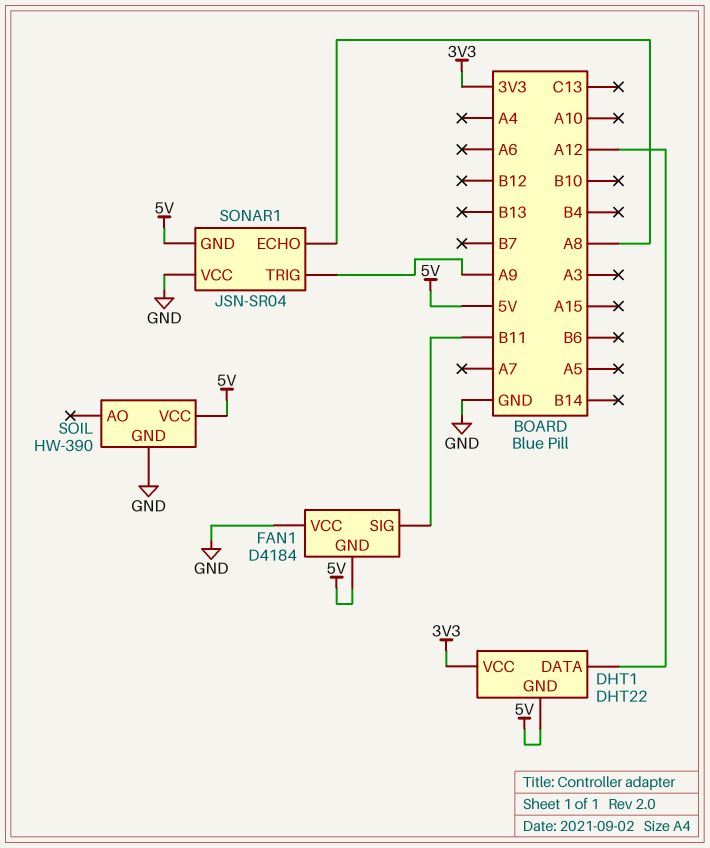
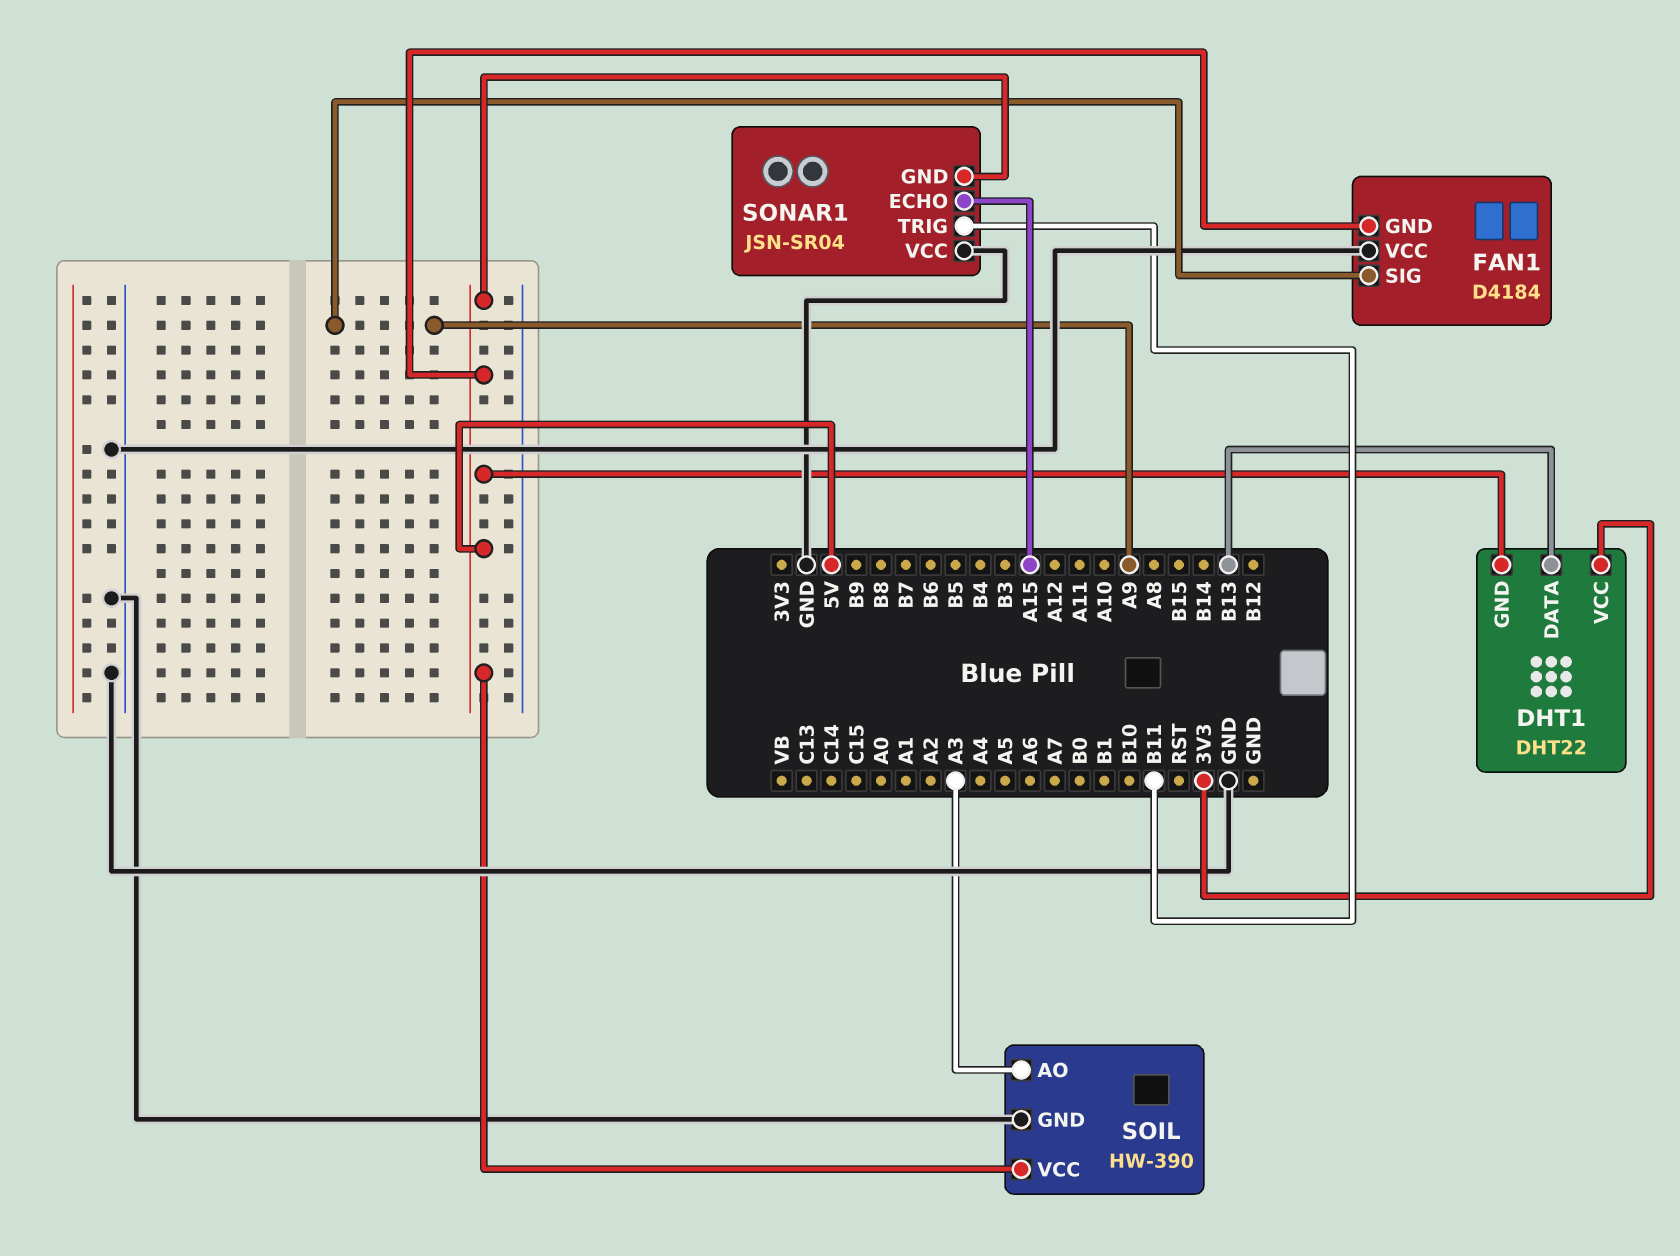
DHT1 pin DATA: A12 -> B13
FAN1 pin SIG: B11 -> A9
SOIL pin AO: none -> A3
SONAR1 pin ECHO: A8 -> A15
SONAR1 pin TRIG: A9 -> B11

